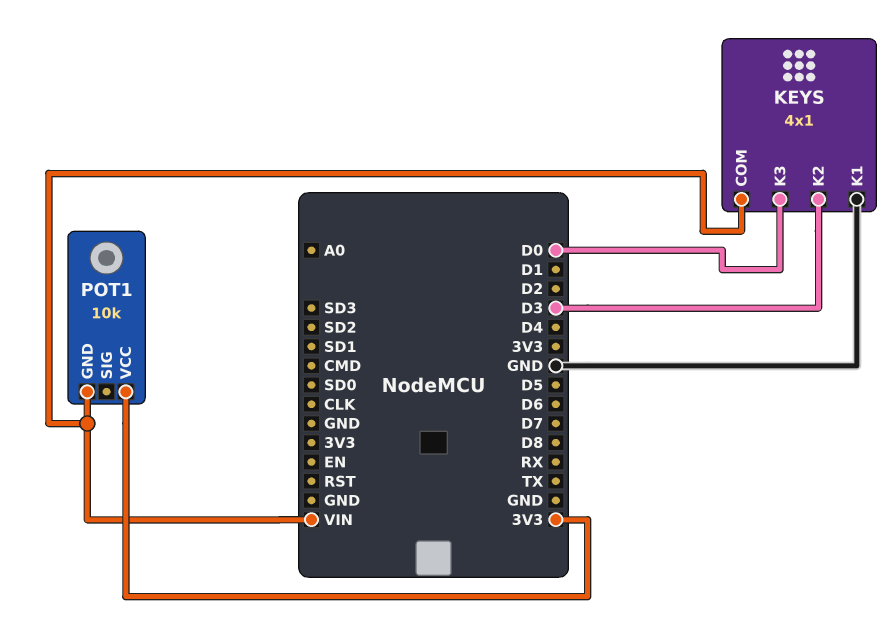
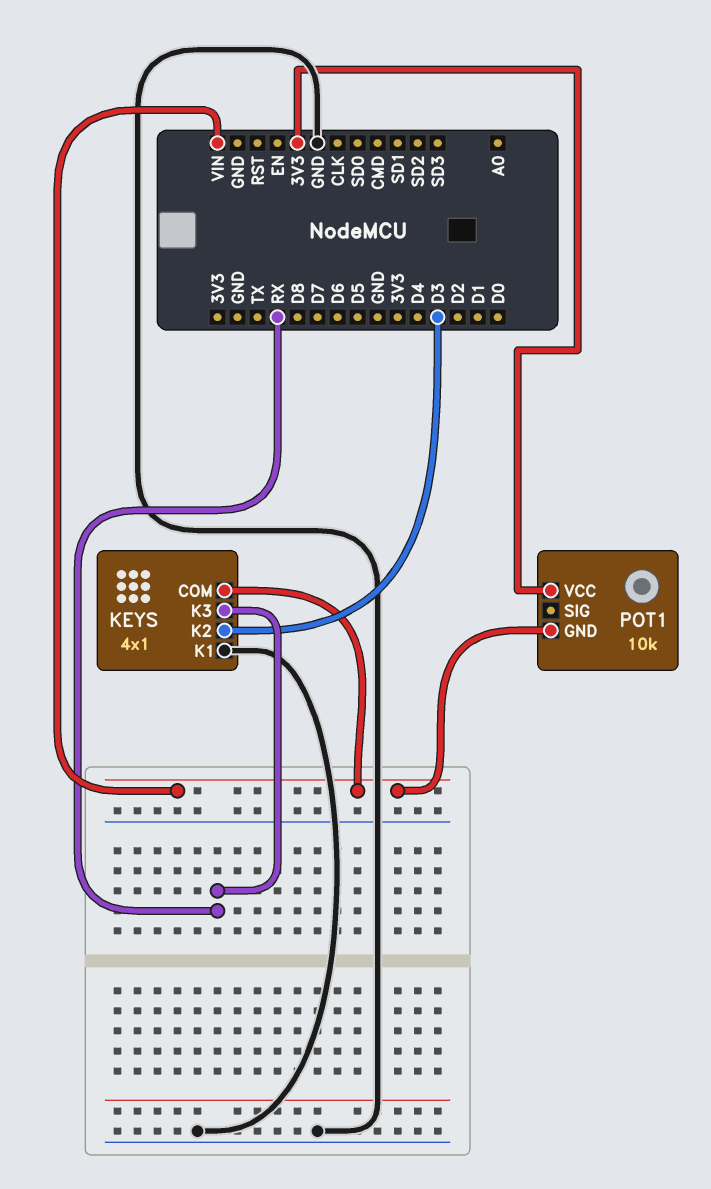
KEYS pin K3: D0 -> RX

